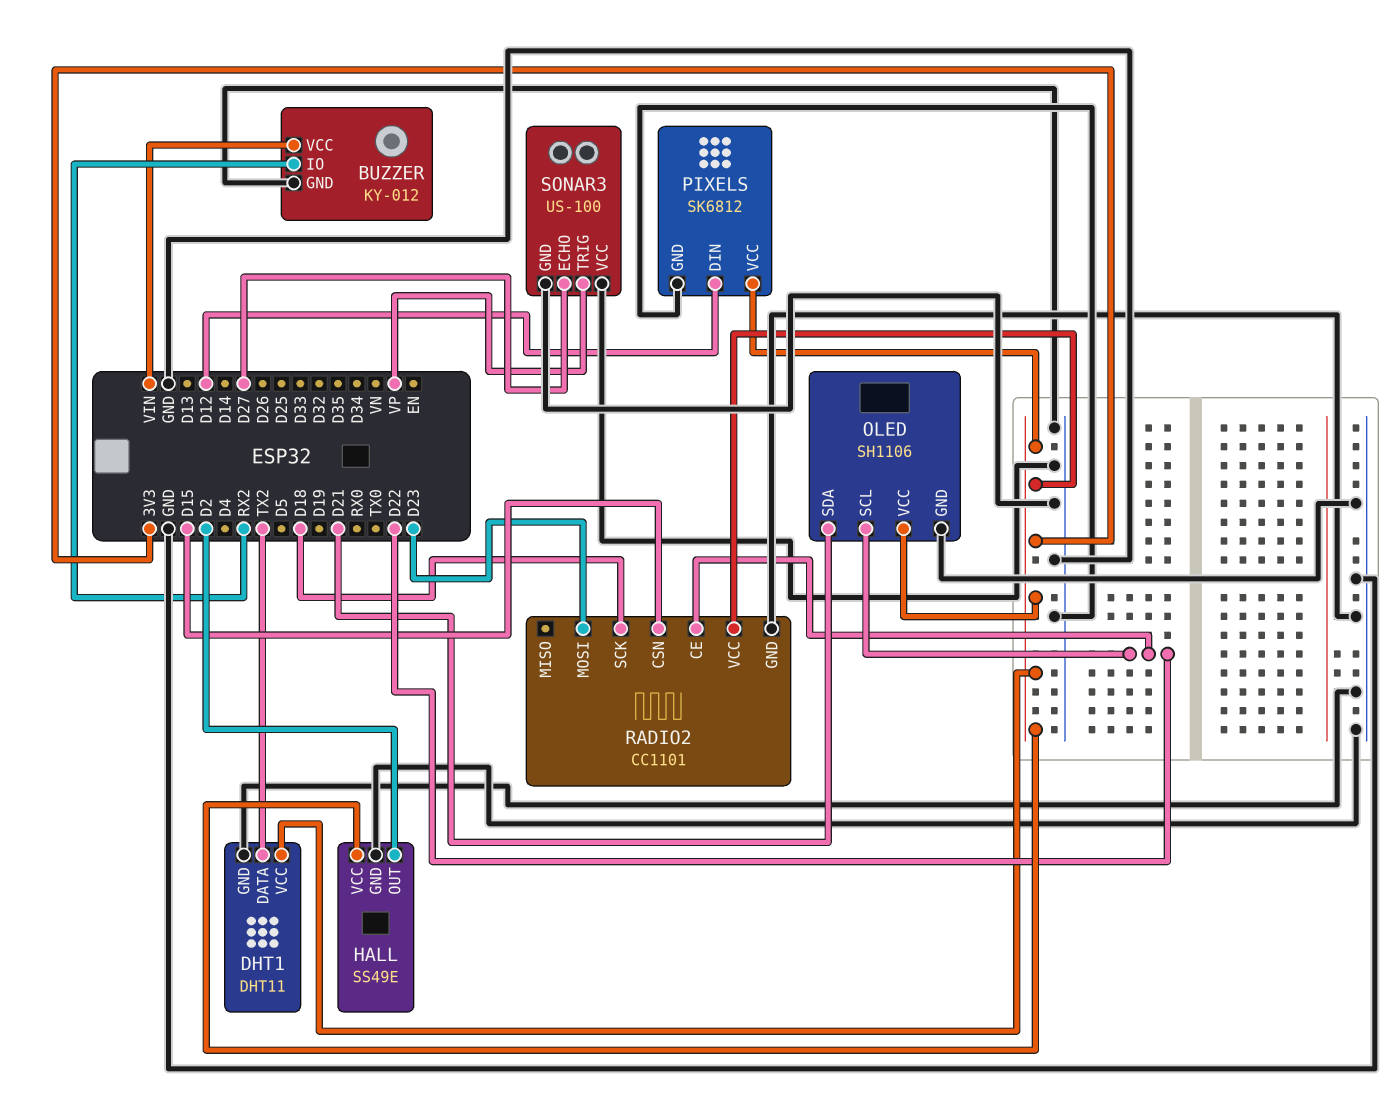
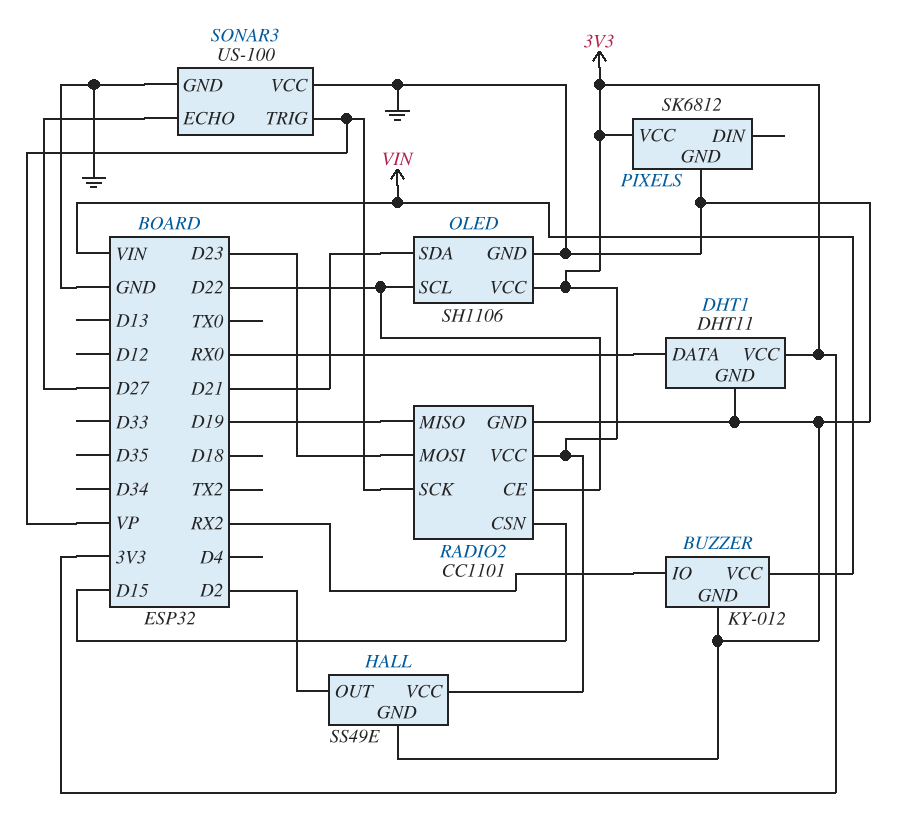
DHT1 pin DATA: TX2 -> RX0
PIXELS pin DIN: D12 -> none
RADIO2 pin MISO: none -> D19
RADIO2 pin SCK: D18 -> VP

